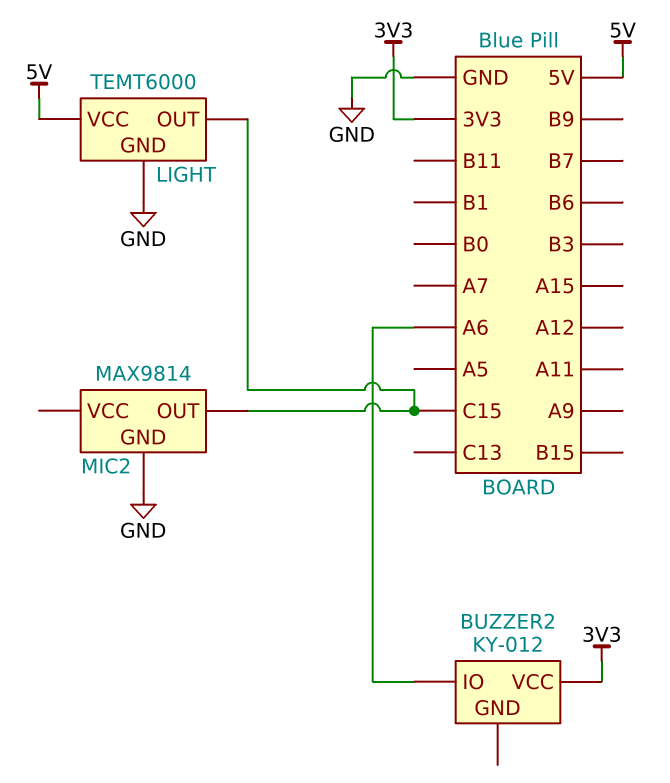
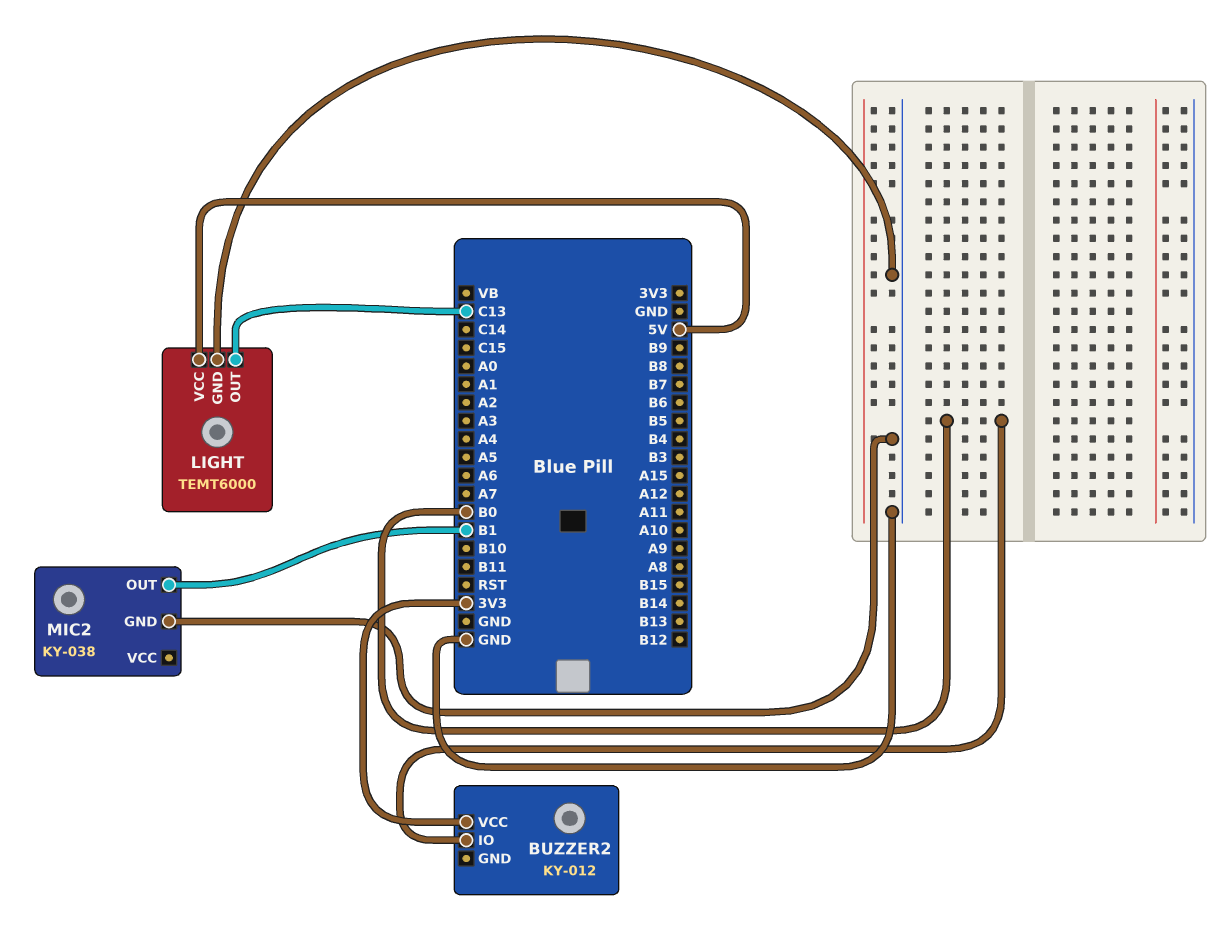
BUZZER2 pin IO: A6 -> B0
LIGHT pin OUT: C15 -> C13
MIC2: MAX9814 -> KY-038
MIC2 pin OUT: C15 -> B1

